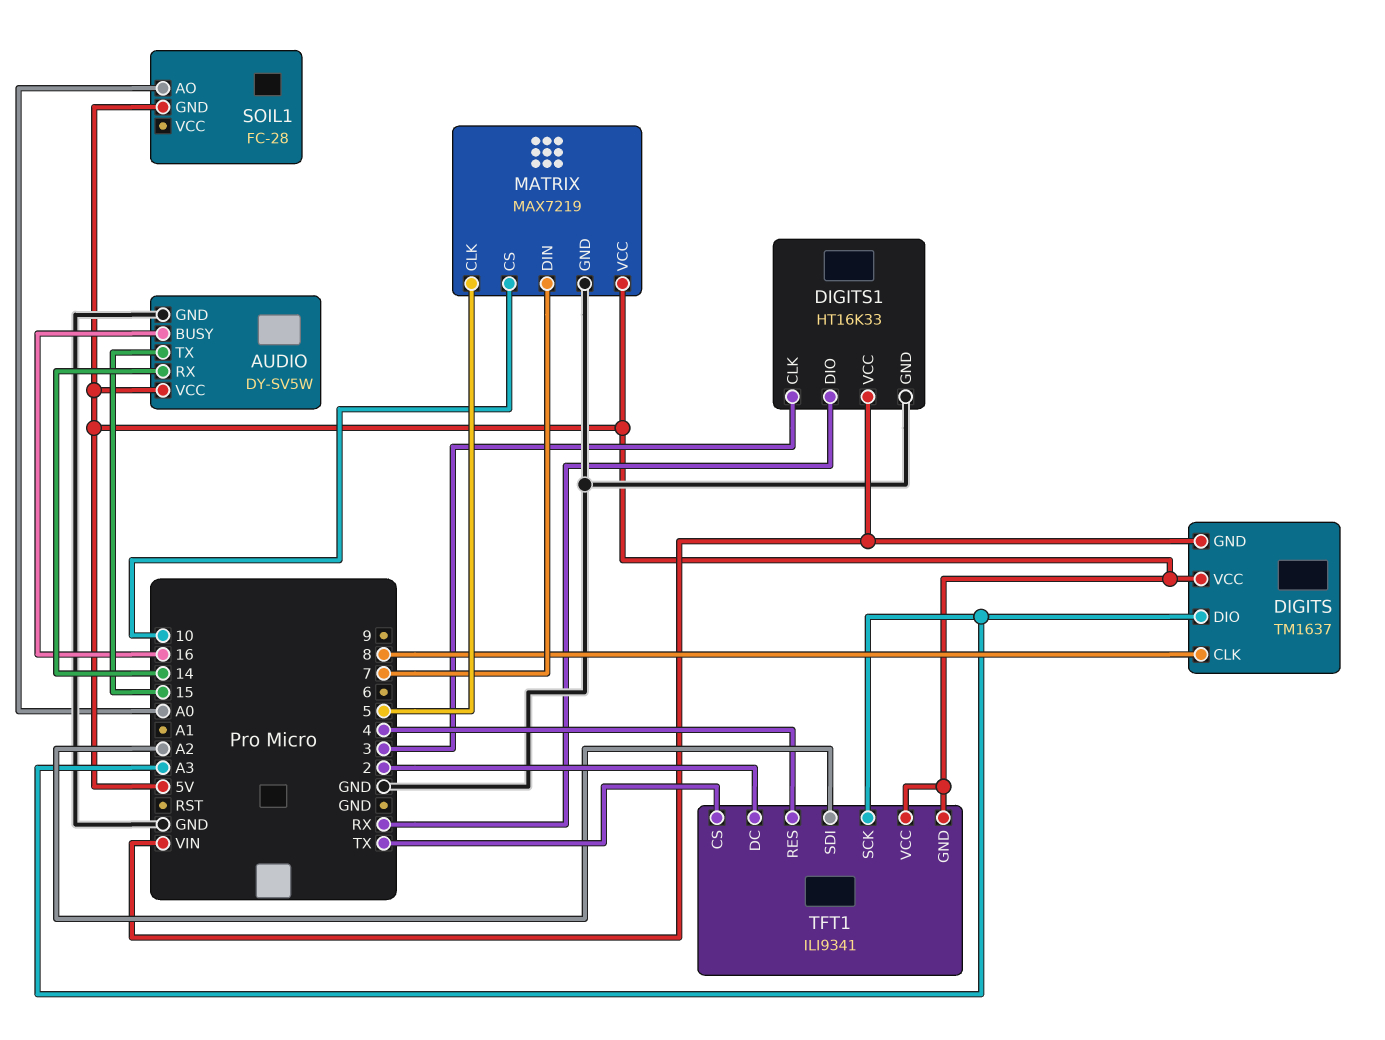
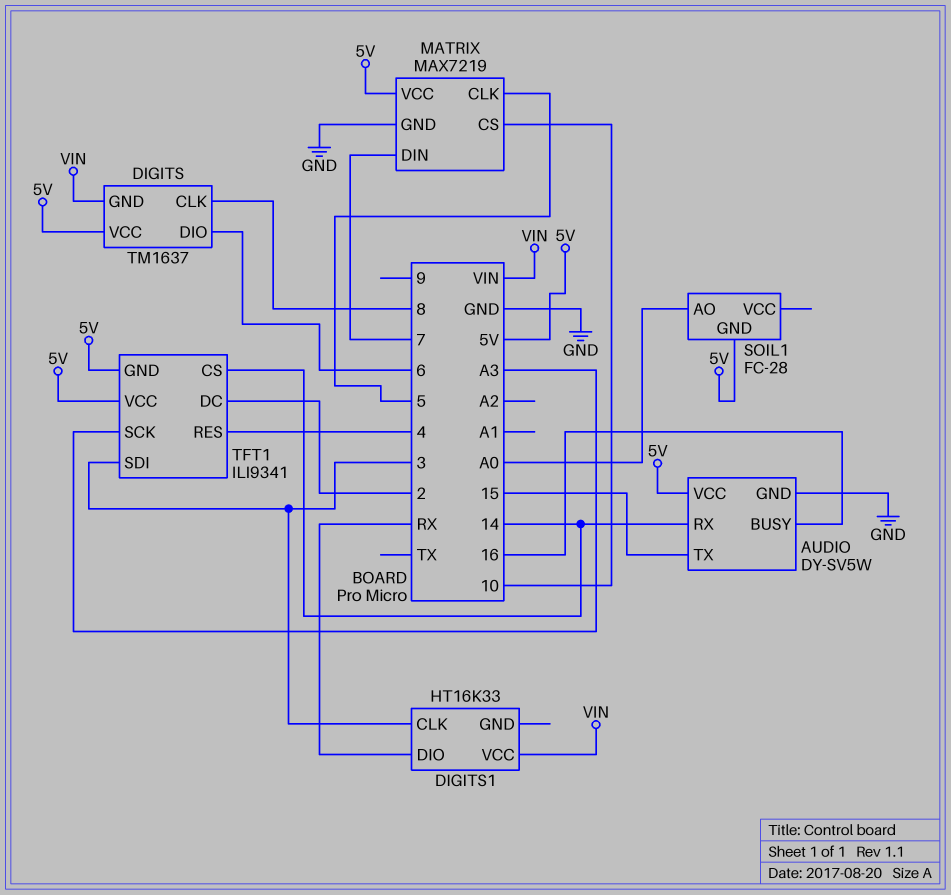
DIGITS pin DIO: A3 -> 6
DIGITS1 pin GND: GND -> none
TFT1 pin CS: TX -> 14
TFT1 pin SDI: A2 -> 3

